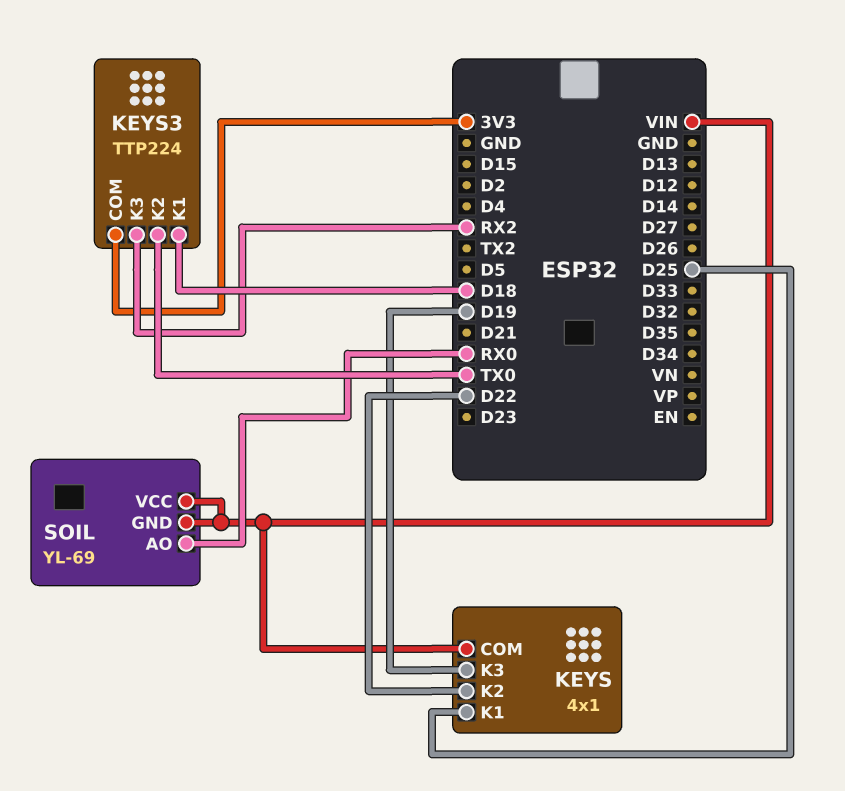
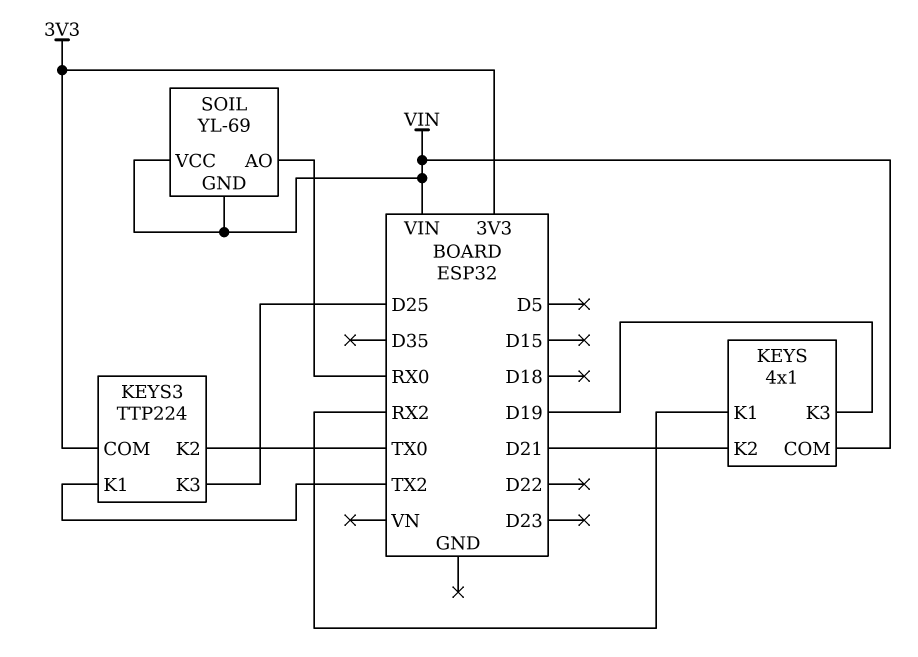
KEYS pin K1: D25 -> RX2
KEYS pin K2: D22 -> D21
KEYS3 pin K1: D18 -> TX2
KEYS3 pin K3: RX2 -> D25

